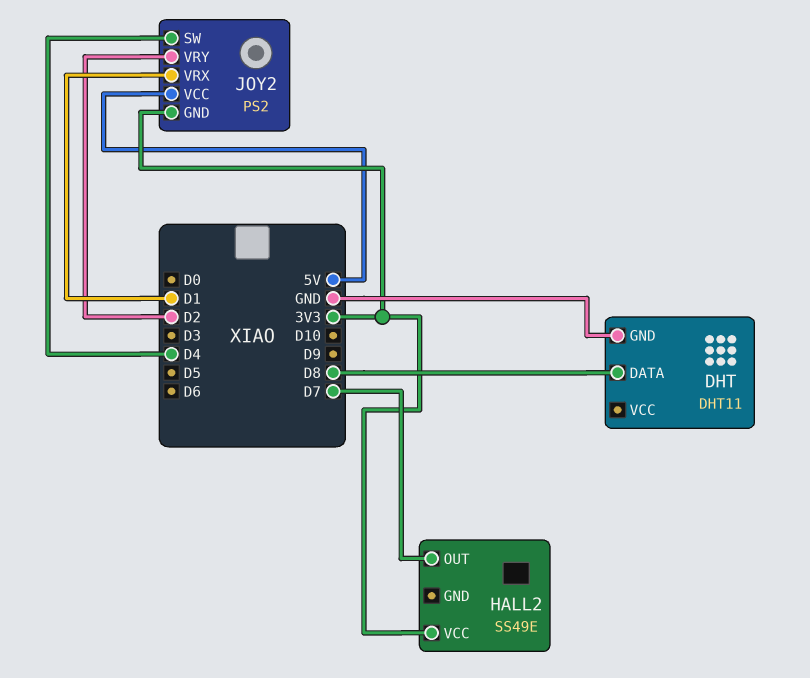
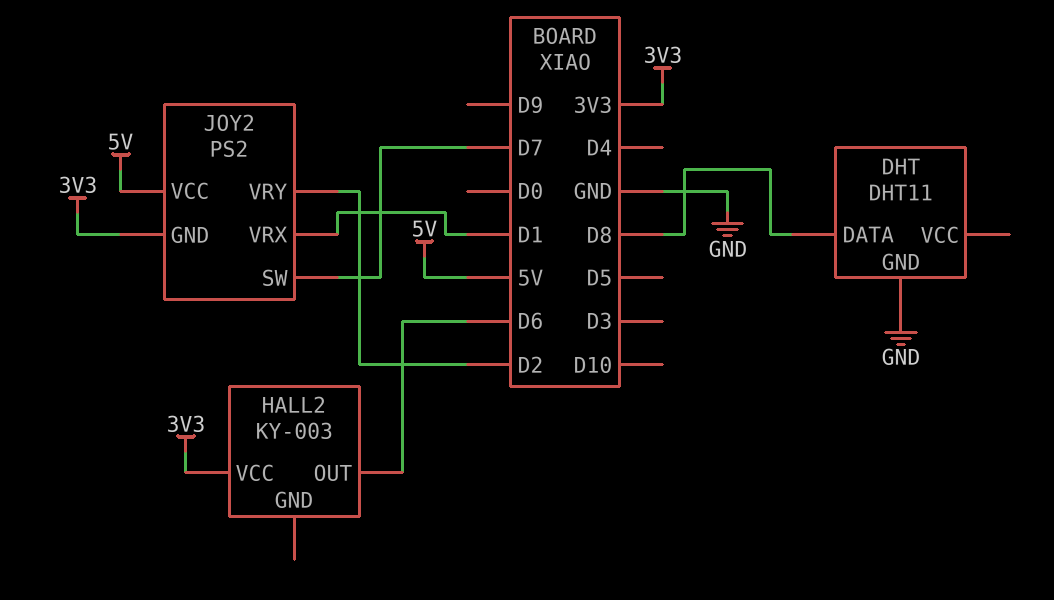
HALL2: SS49E -> KY-003
HALL2 pin OUT: D7 -> D6
JOY2 pin SW: D4 -> D7

